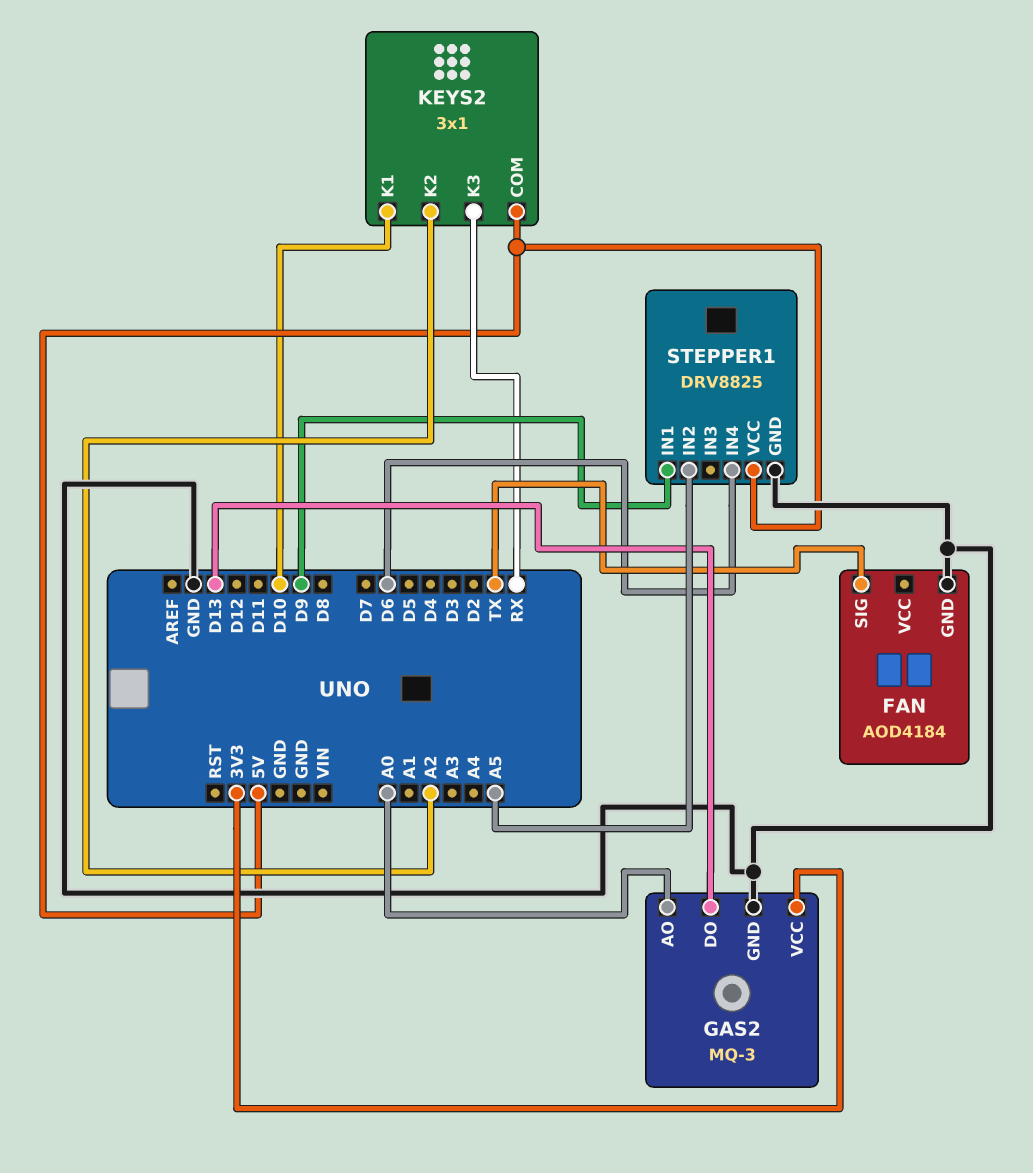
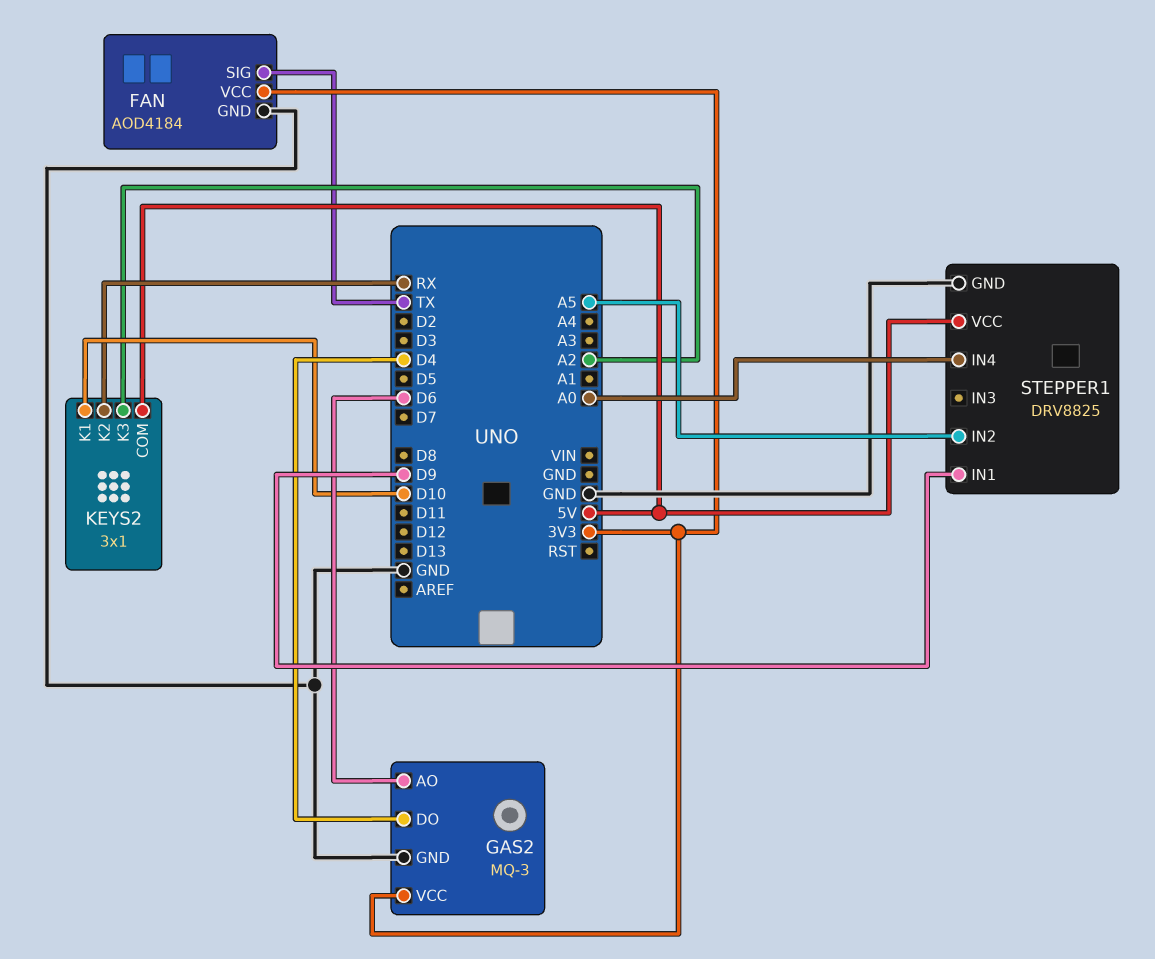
FAN pin VCC: none -> 3V3
GAS2 pin AO: A0 -> D6
GAS2 pin DO: D13 -> D4
KEYS2 pin K2: A2 -> RX
KEYS2 pin K3: RX -> A2
STEPPER1 pin IN4: D6 -> A0

